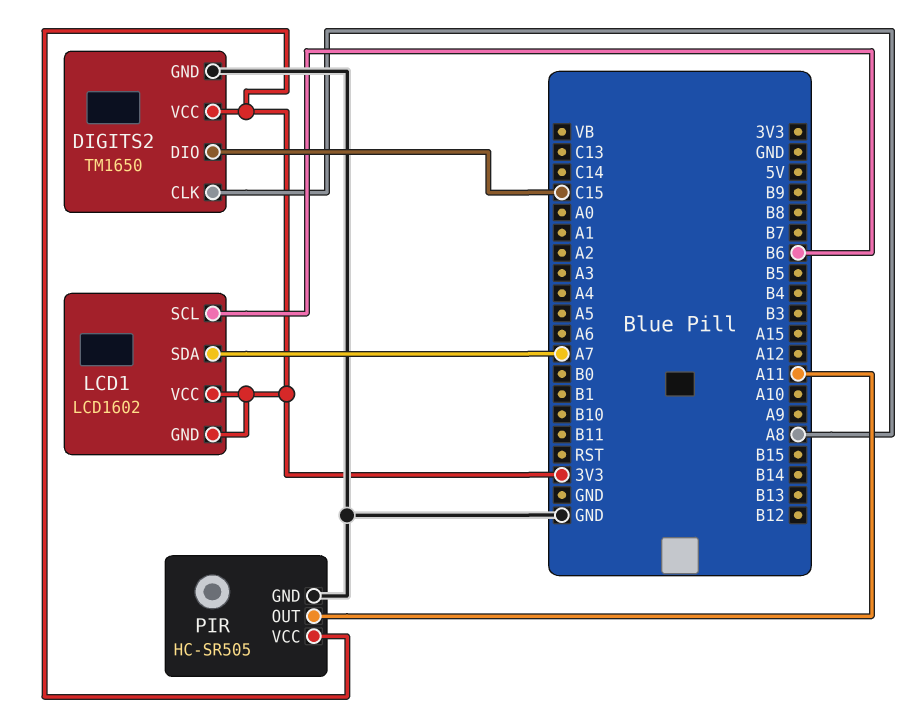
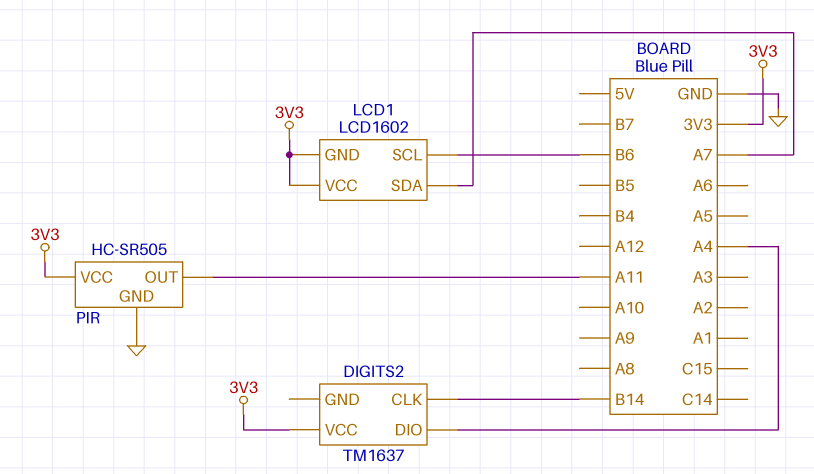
DIGITS2: TM1650 -> TM1637
DIGITS2 pin CLK: A8 -> B14
DIGITS2 pin DIO: C15 -> A4
DIGITS2 pin GND: GND -> none

